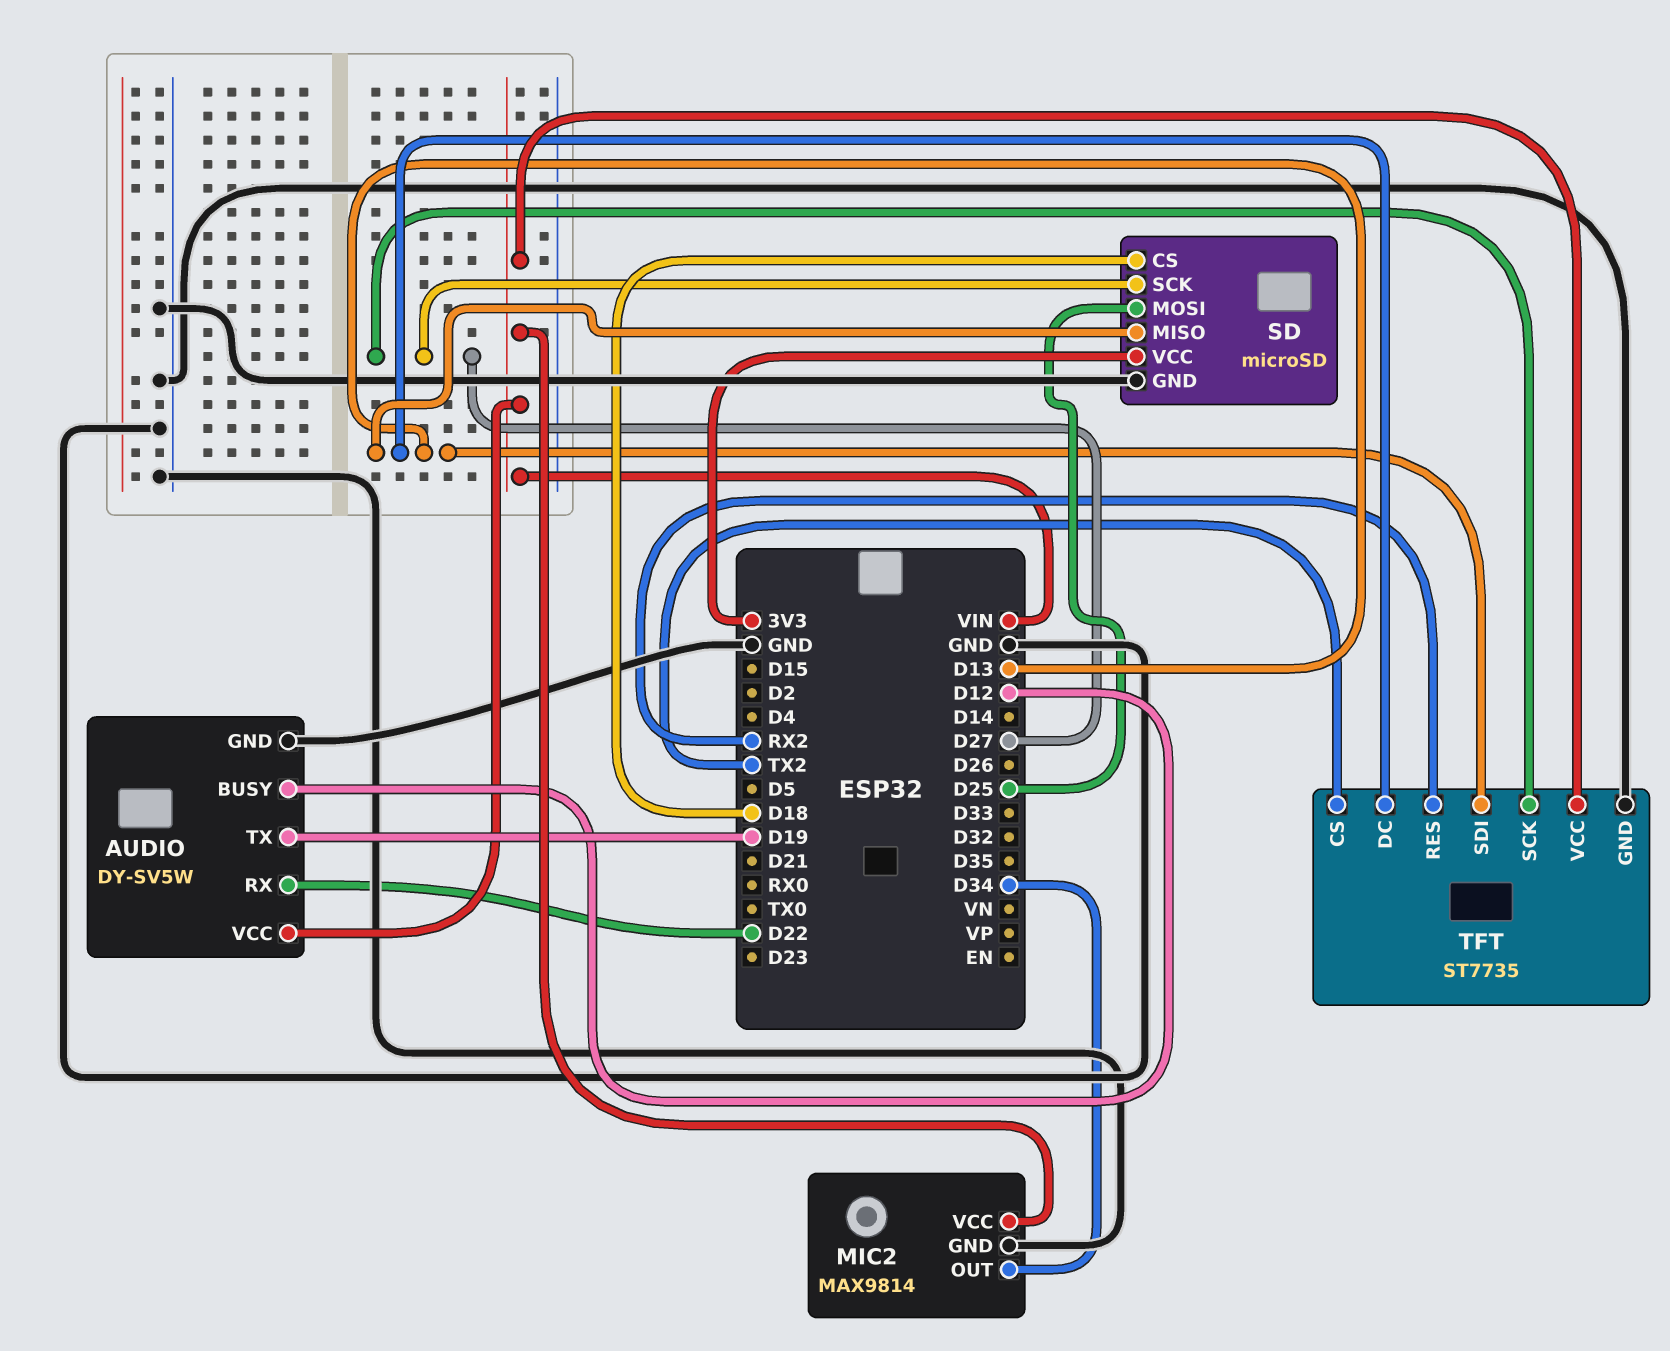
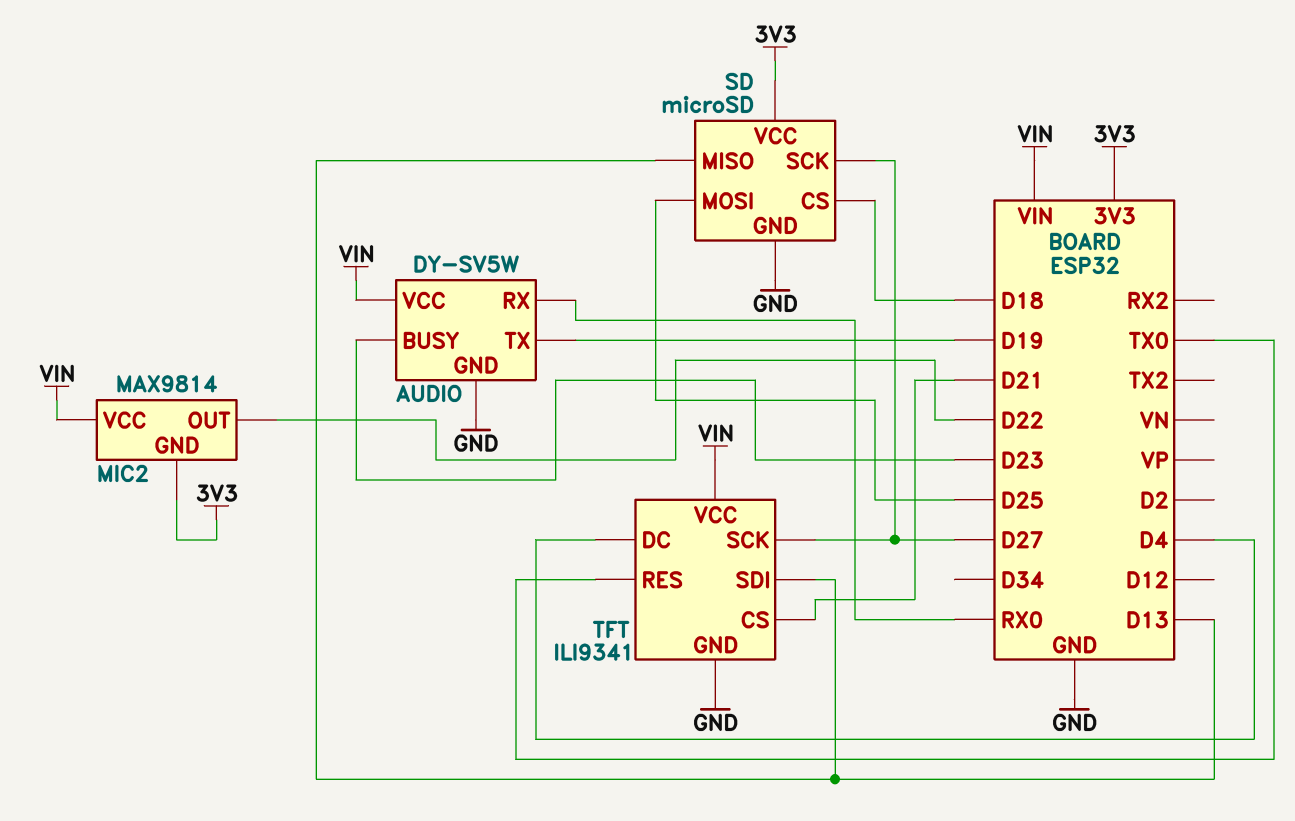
AUDIO pin BUSY: D12 -> D23
AUDIO pin RX: D22 -> RX0
MIC2 pin GND: GND -> 3V3
MIC2 pin OUT: D34 -> D22
TFT: ST7735 -> ILI9341
TFT pin CS: TX2 -> D21
TFT pin DC: D13 -> D4
TFT pin RES: RX2 -> TX0

